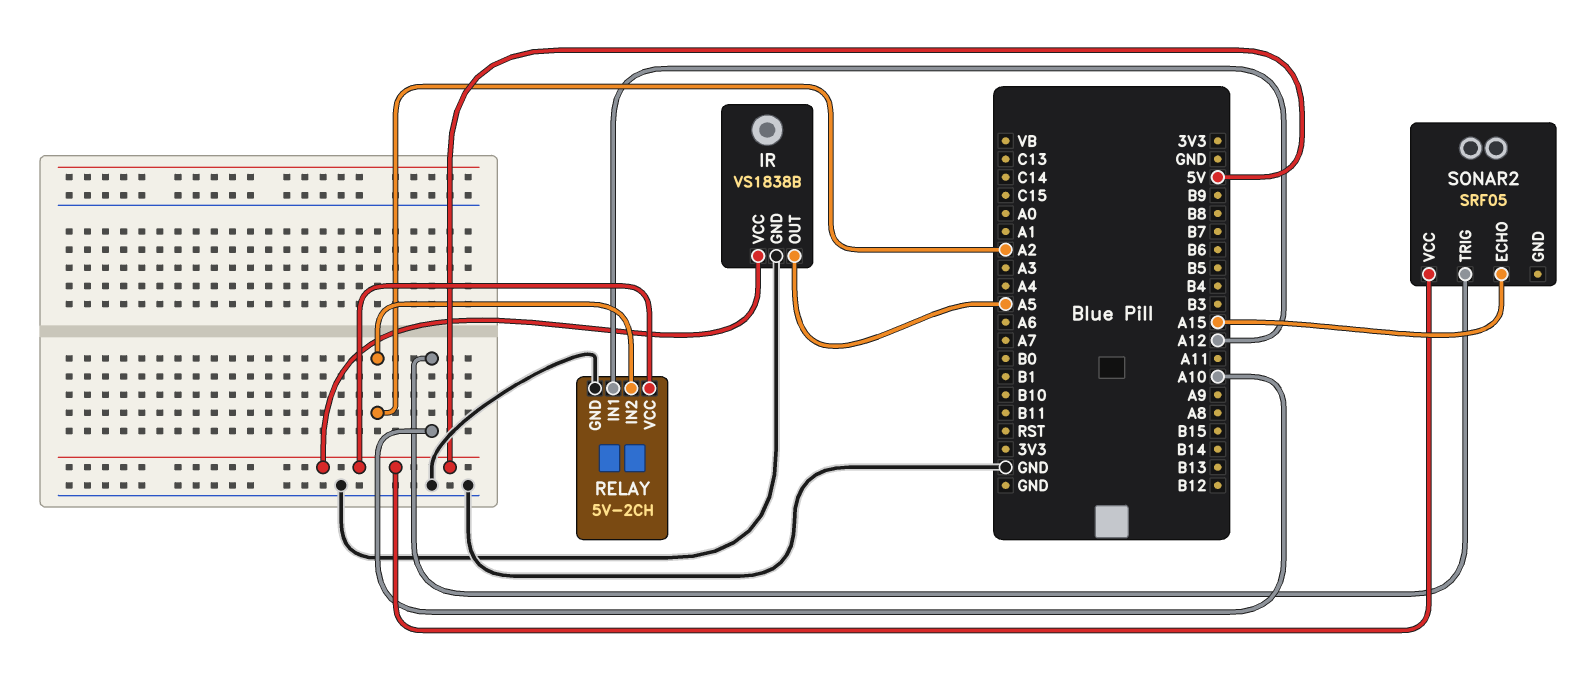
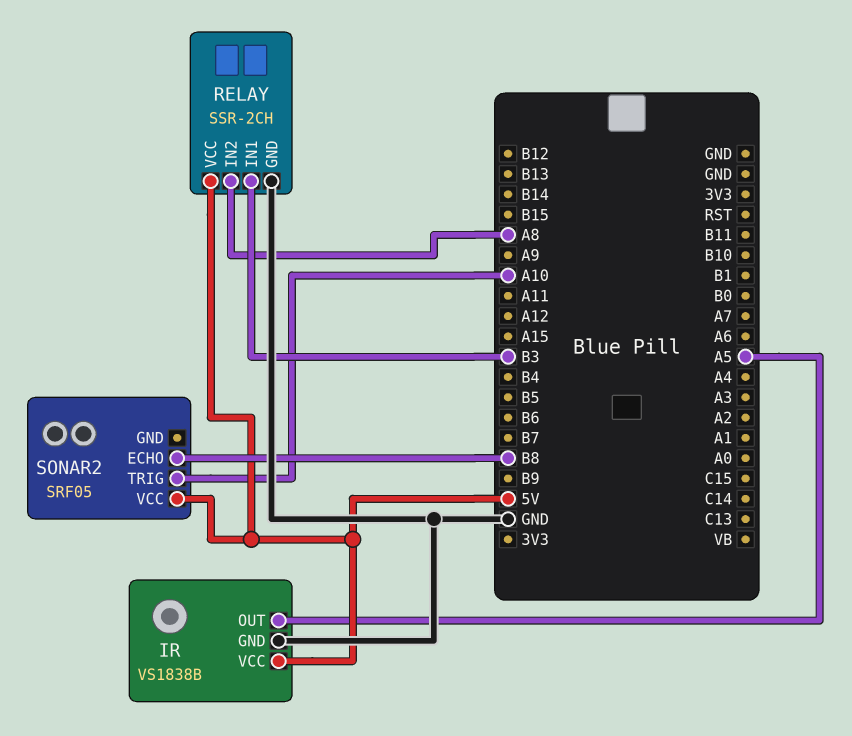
RELAY: 5V-2CH -> SSR-2CH
RELAY pin IN1: A12 -> B3
RELAY pin IN2: A2 -> A8
SONAR2 pin ECHO: A15 -> B8

